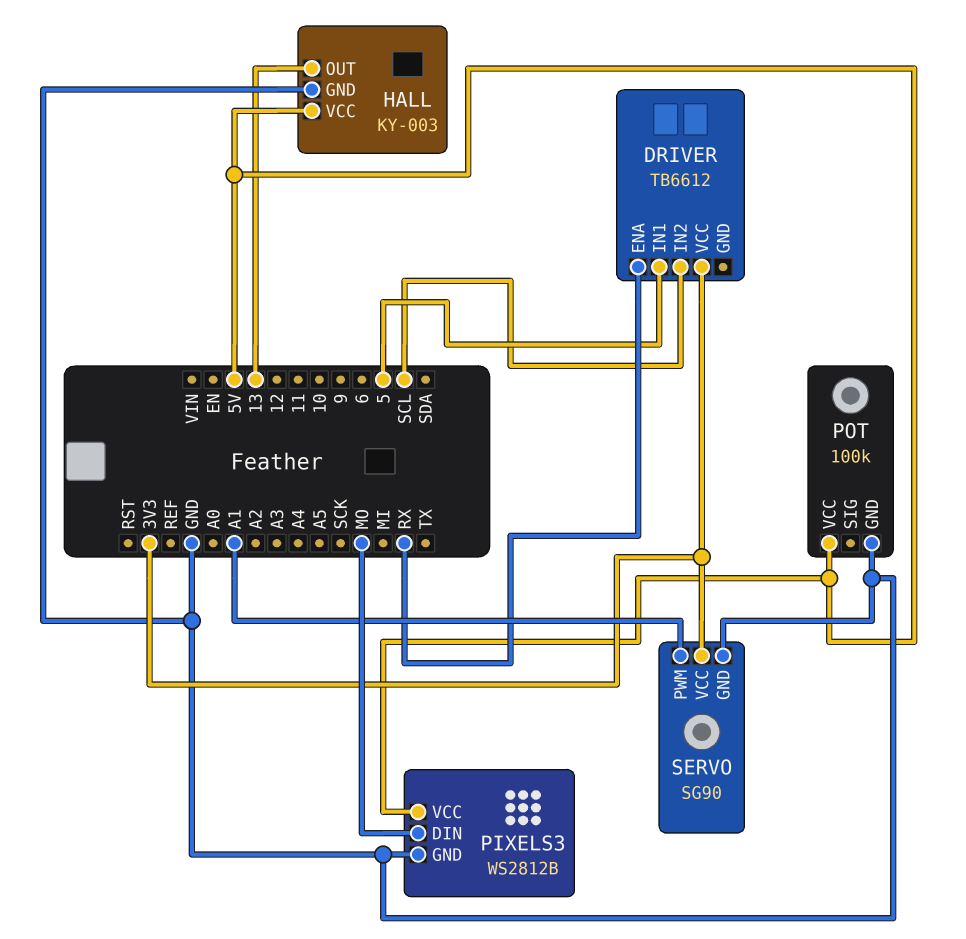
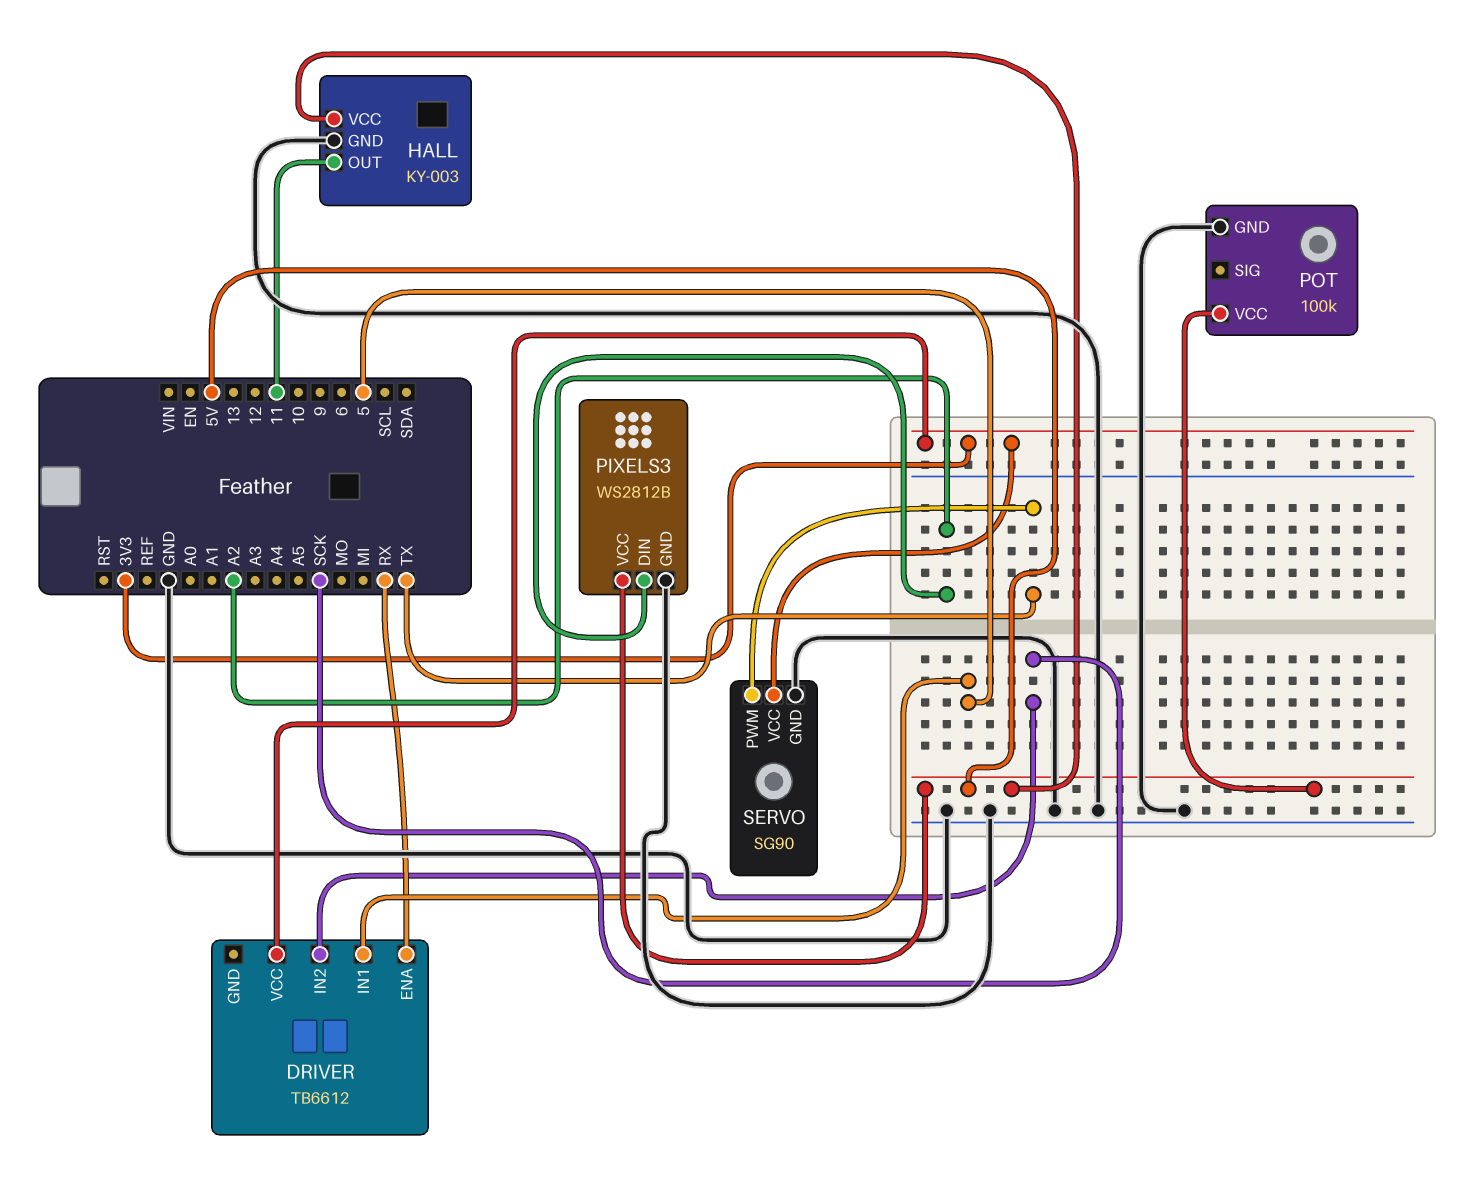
DRIVER pin IN2: SCL -> SCK
HALL pin OUT: 13 -> 11
PIXELS3 pin DIN: MO -> A2
SERVO pin PWM: A1 -> TX

